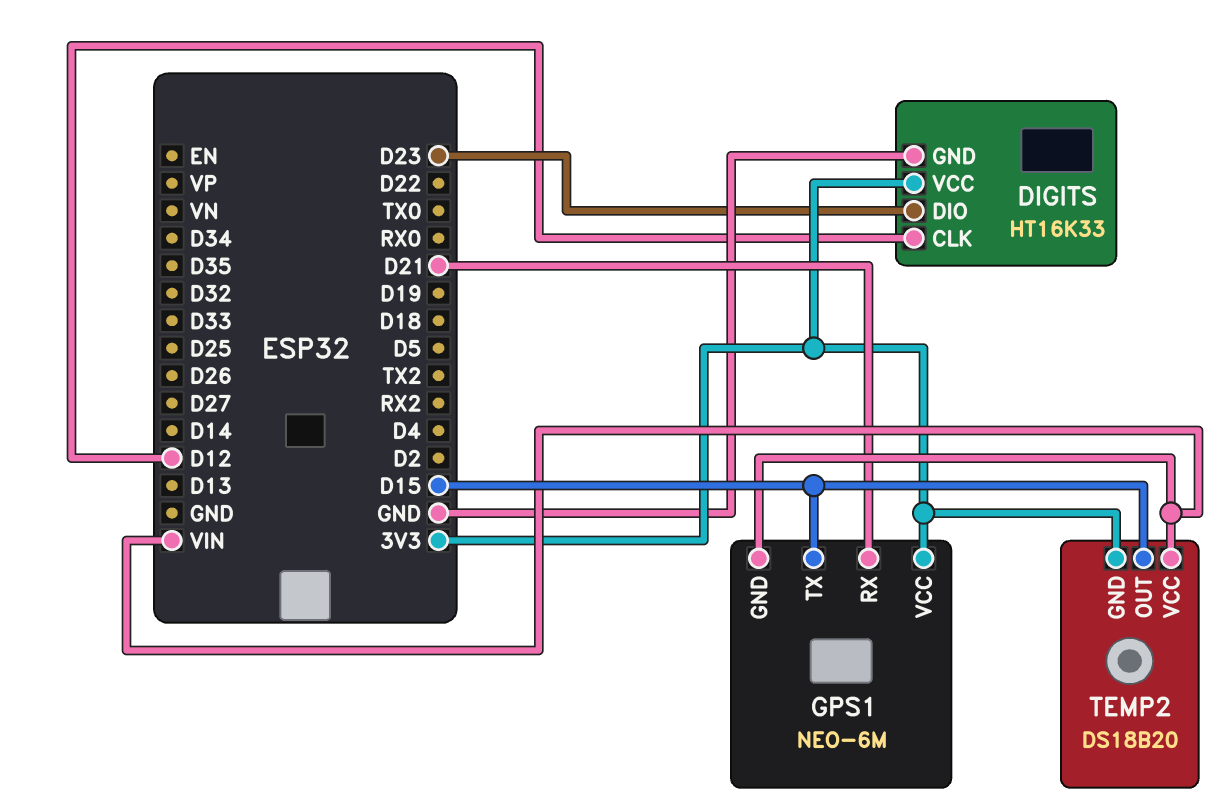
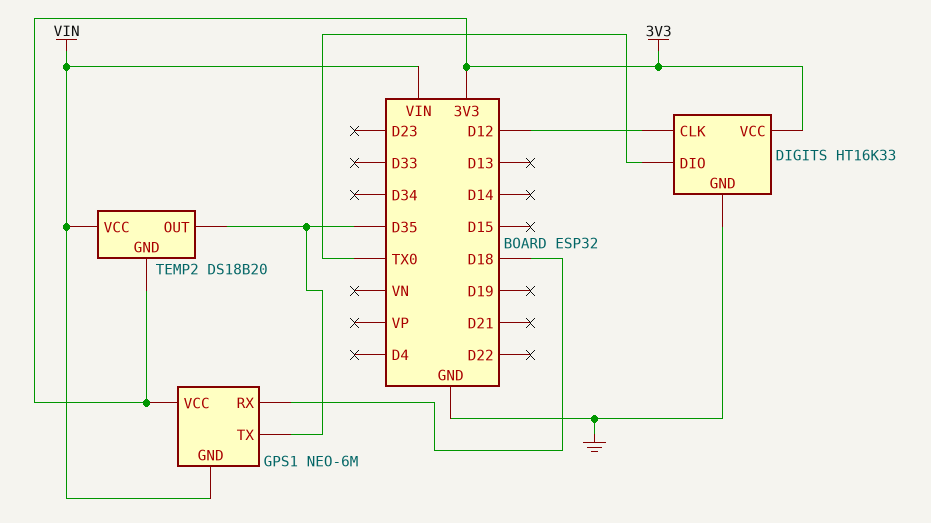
DIGITS pin DIO: D23 -> TX0
GPS1 pin RX: D21 -> D18
GPS1 pin TX: D15 -> D35
TEMP2 pin OUT: D15 -> D35

